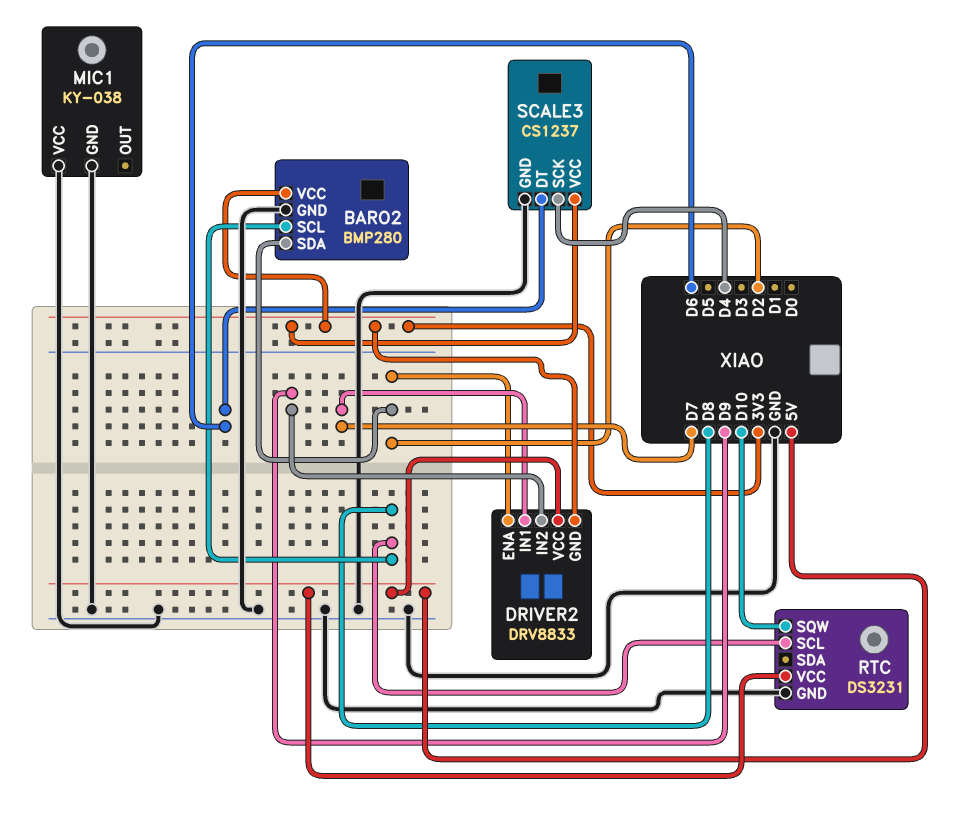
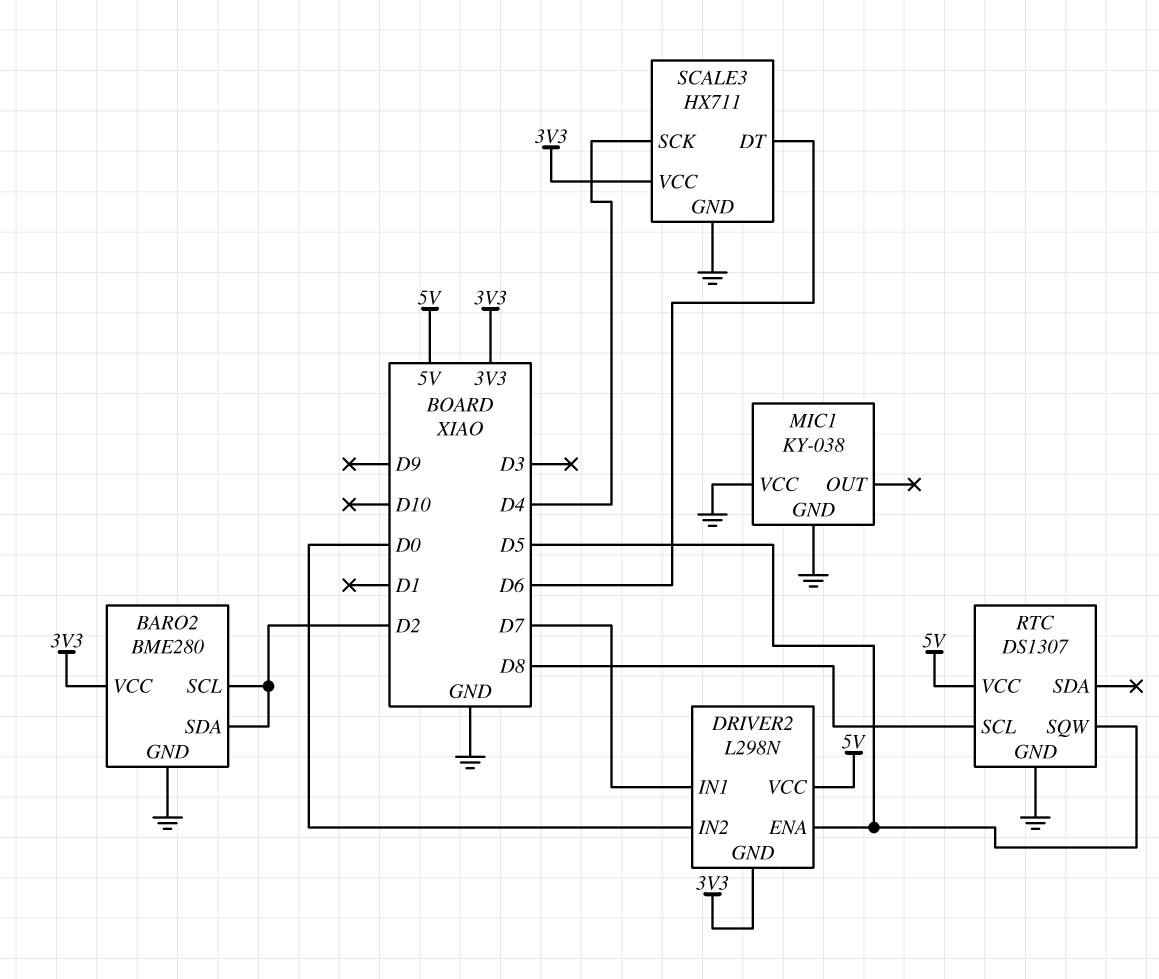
BARO2: BMP280 -> BME280
BARO2 pin SCL: D8 -> D2
DRIVER2: DRV8833 -> L298N
DRIVER2 pin ENA: D2 -> D5
DRIVER2 pin IN2: D9 -> D0
RTC: DS3231 -> DS1307
RTC pin SQW: D10 -> D5
SCALE3: CS1237 -> HX711

